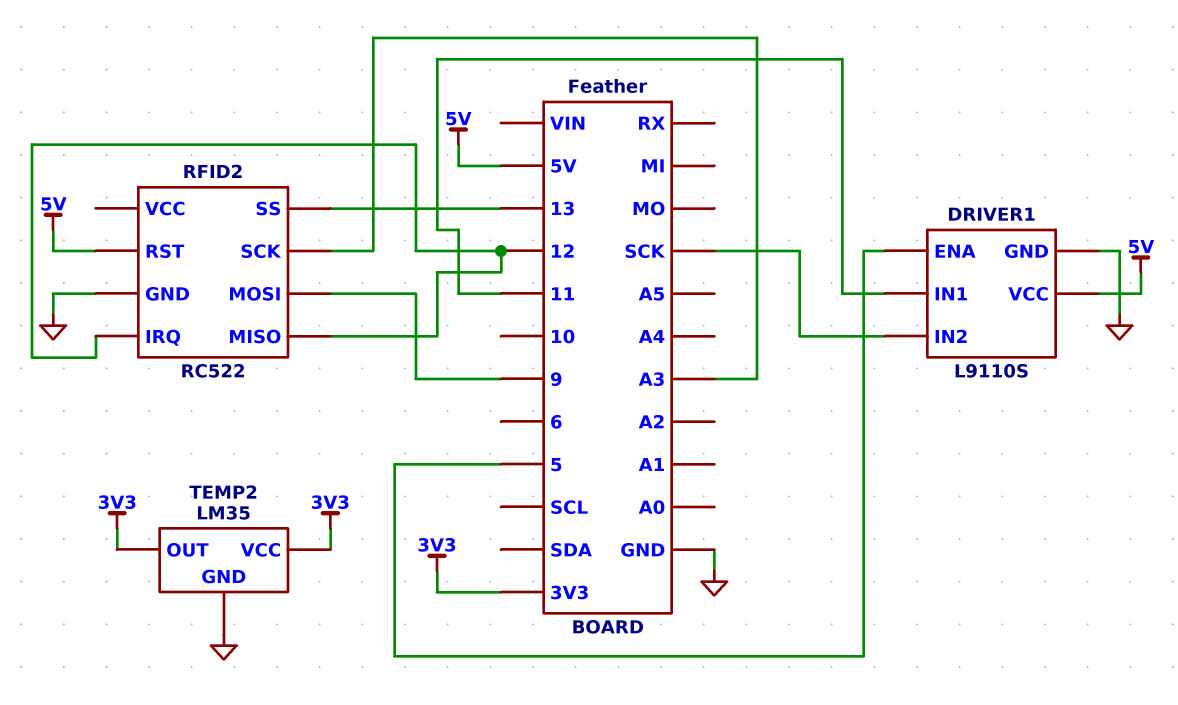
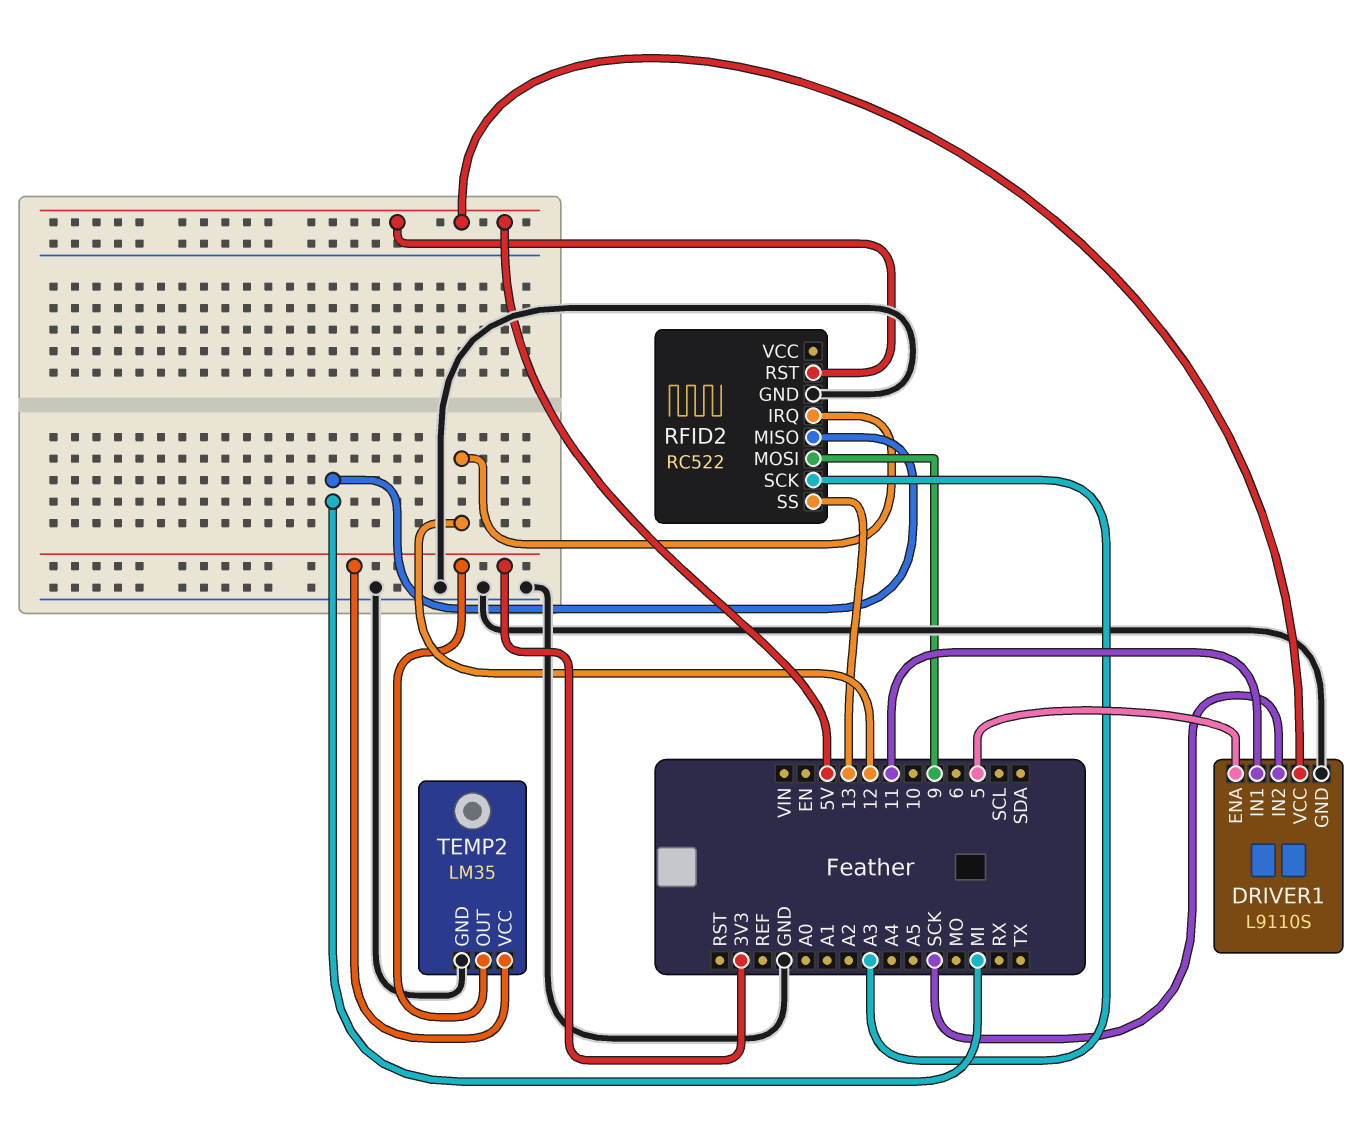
RFID2 pin MISO: 12 -> MI

